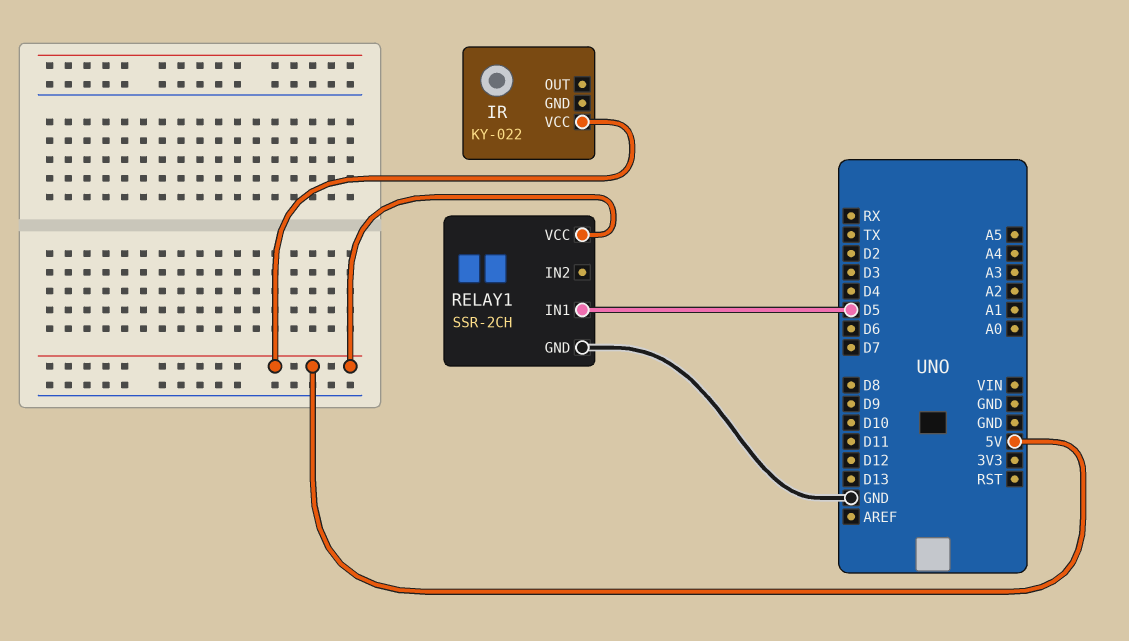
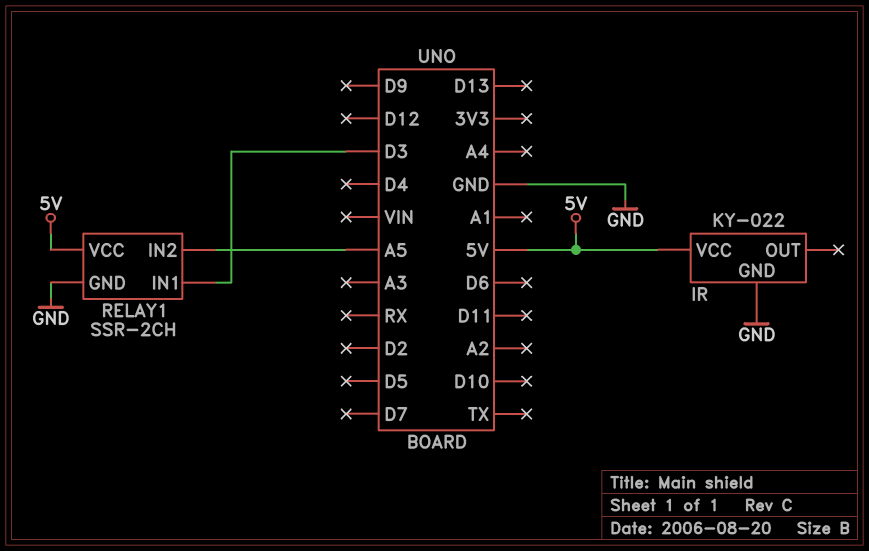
IR pin GND: none -> GND
RELAY1 pin IN1: D5 -> D3
RELAY1 pin IN2: none -> A5

